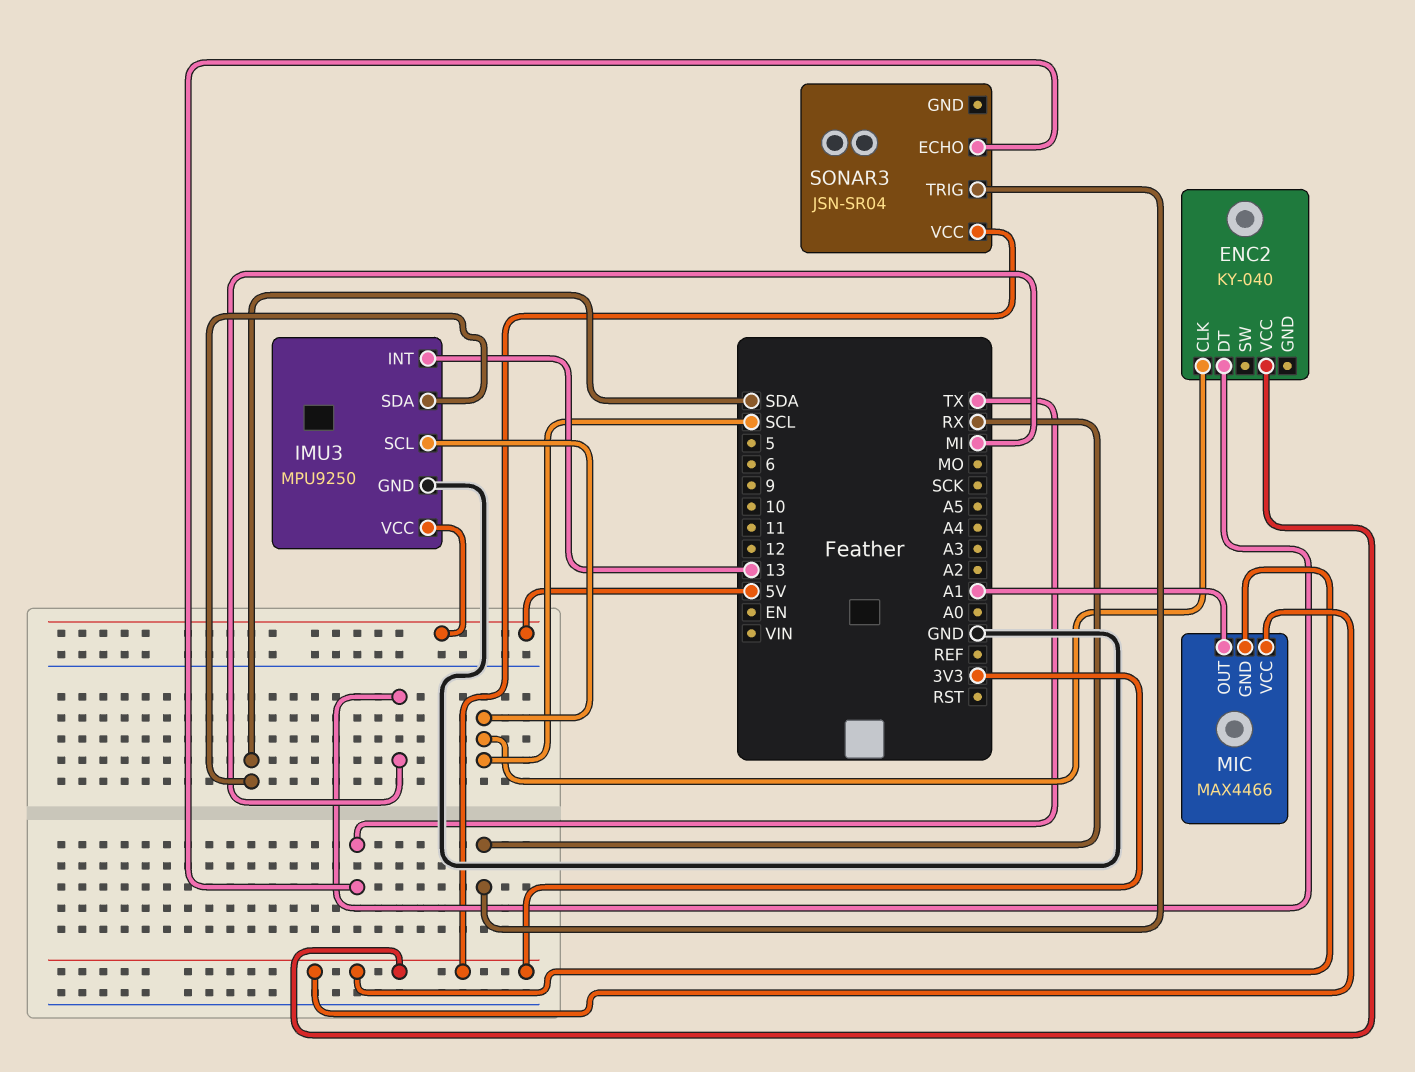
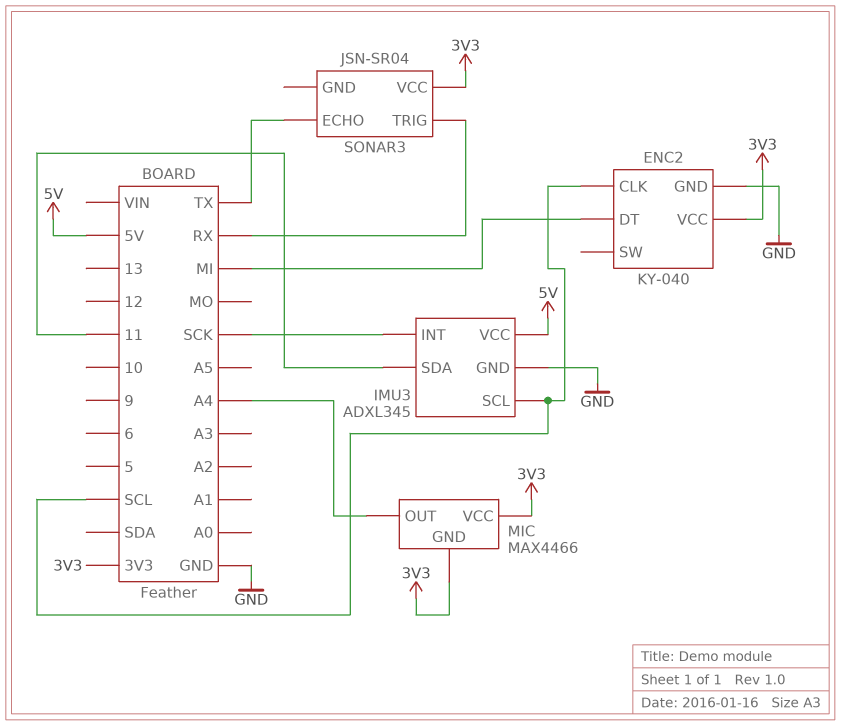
ENC2 pin GND: none -> GND
IMU3: MPU9250 -> ADXL345
IMU3 pin INT: 13 -> SCK
IMU3 pin SDA: SDA -> 11
MIC pin OUT: A1 -> A4

